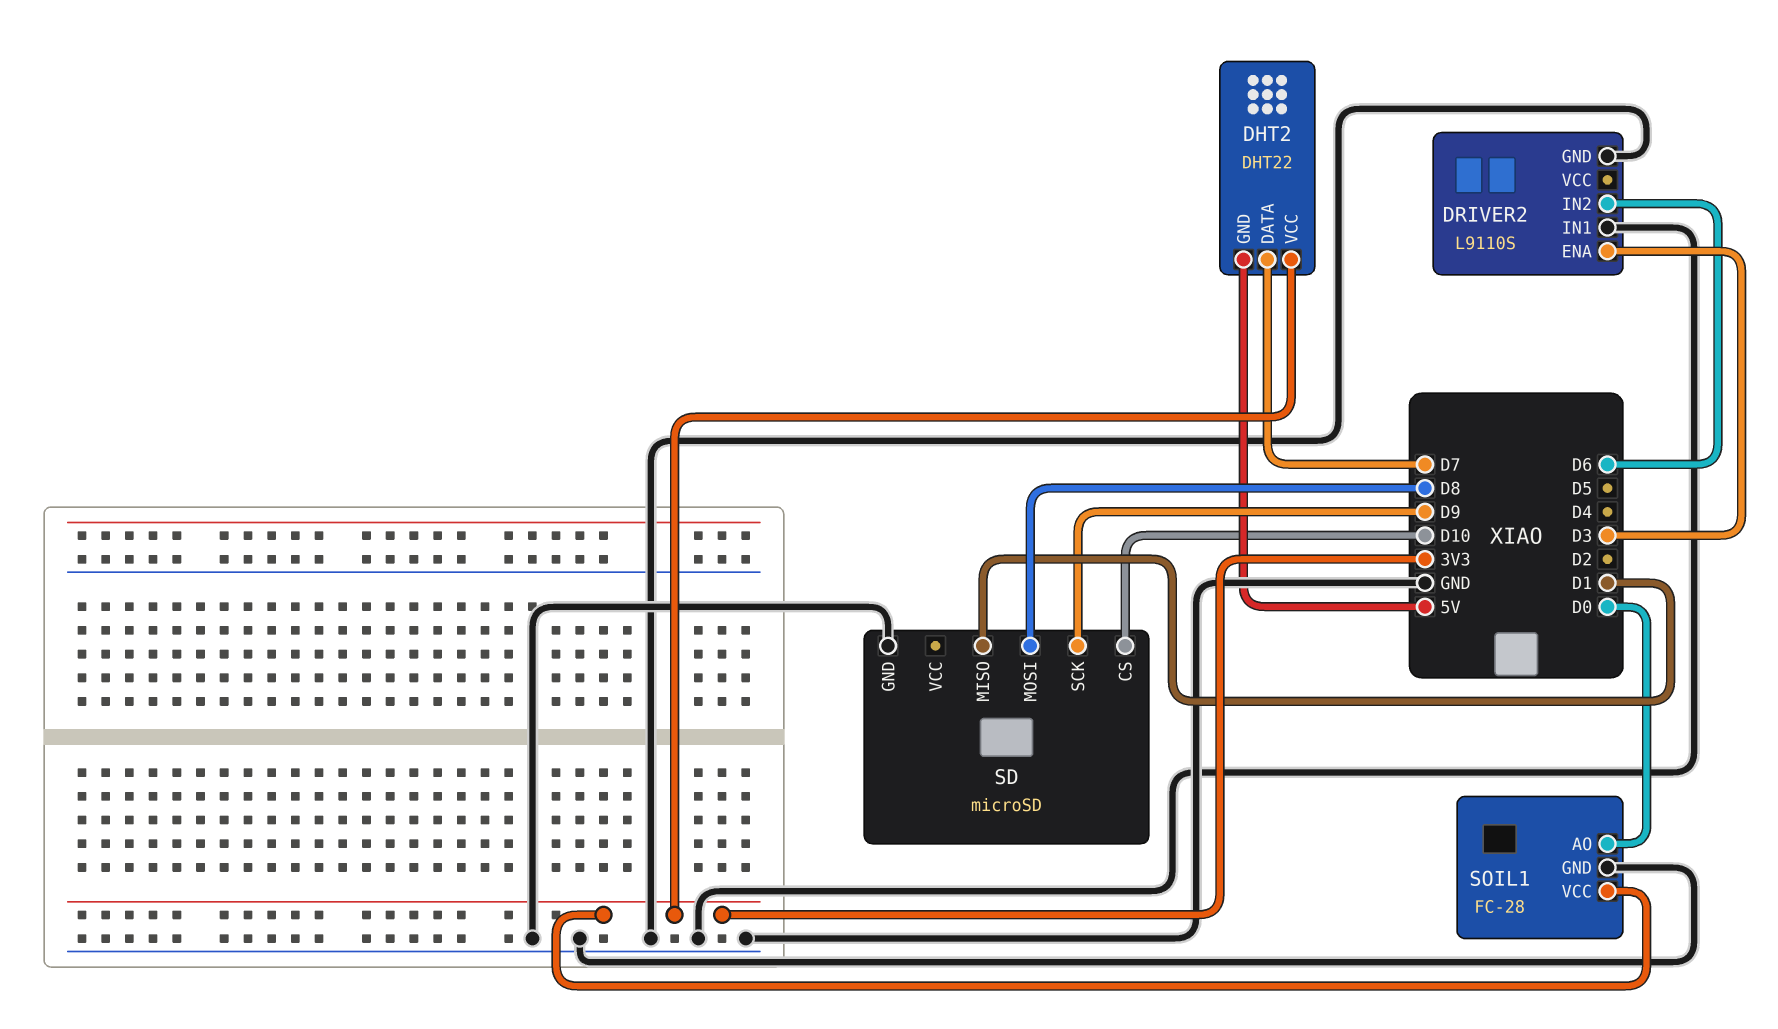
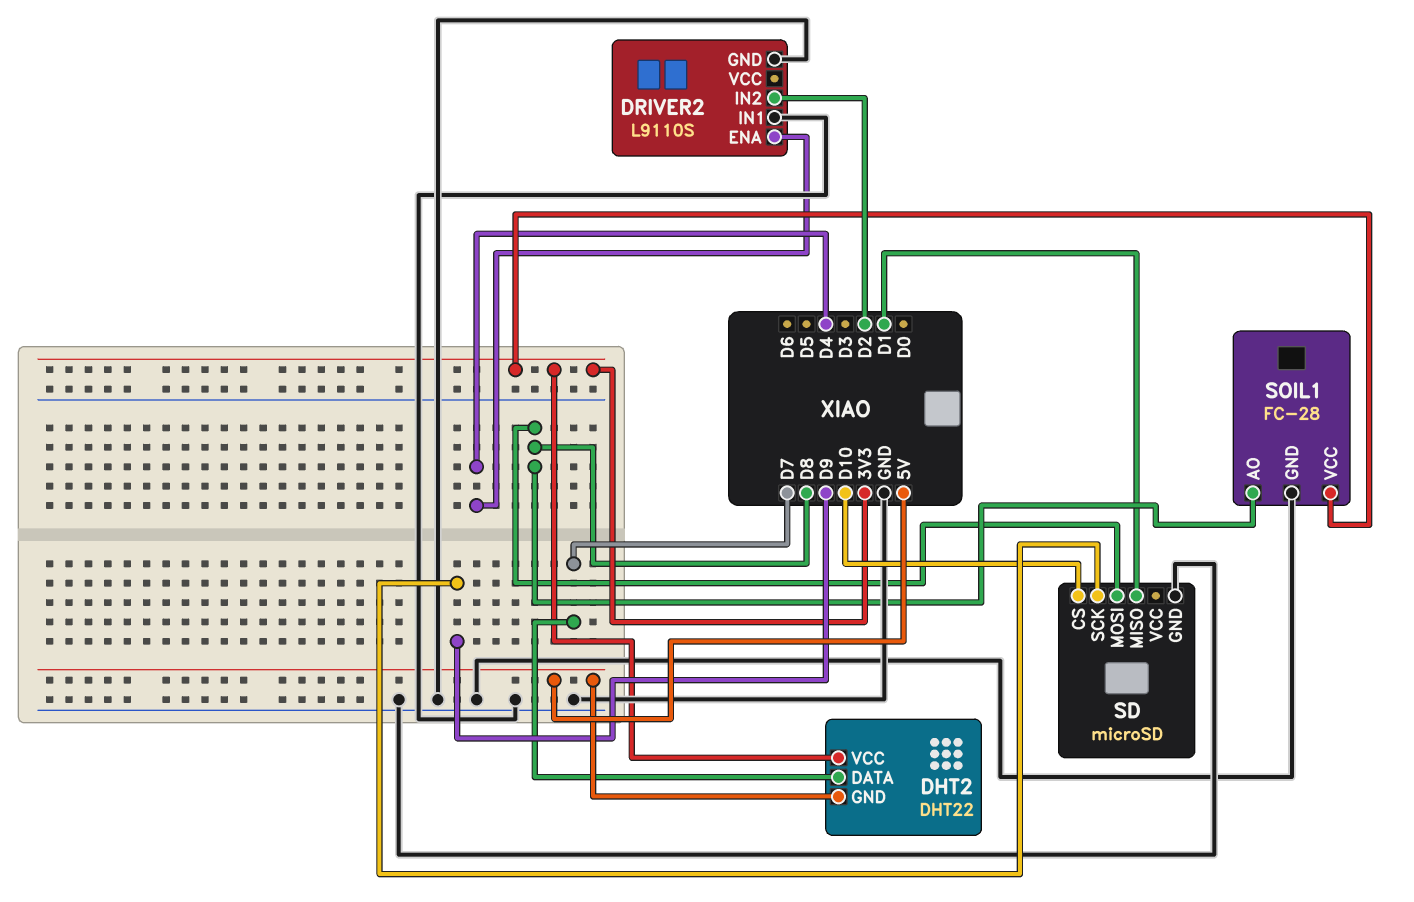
DRIVER2 pin ENA: D3 -> D4
DRIVER2 pin IN2: D6 -> D2
SOIL1 pin AO: D0 -> D8

